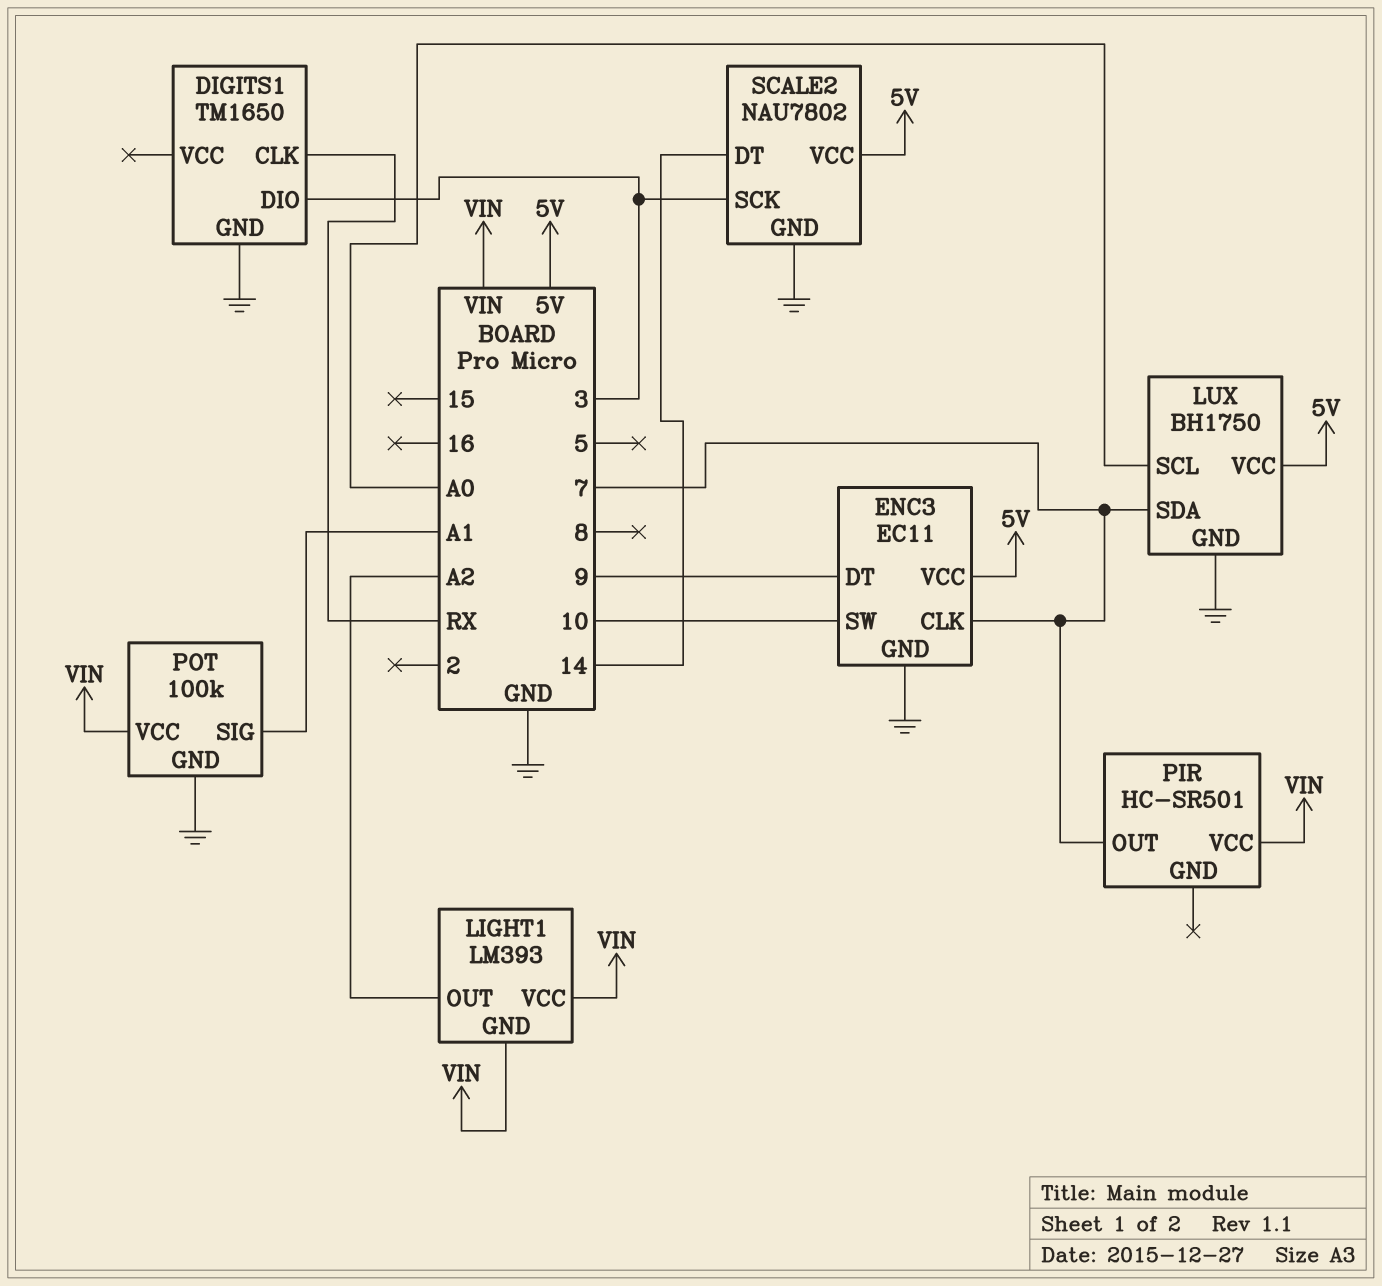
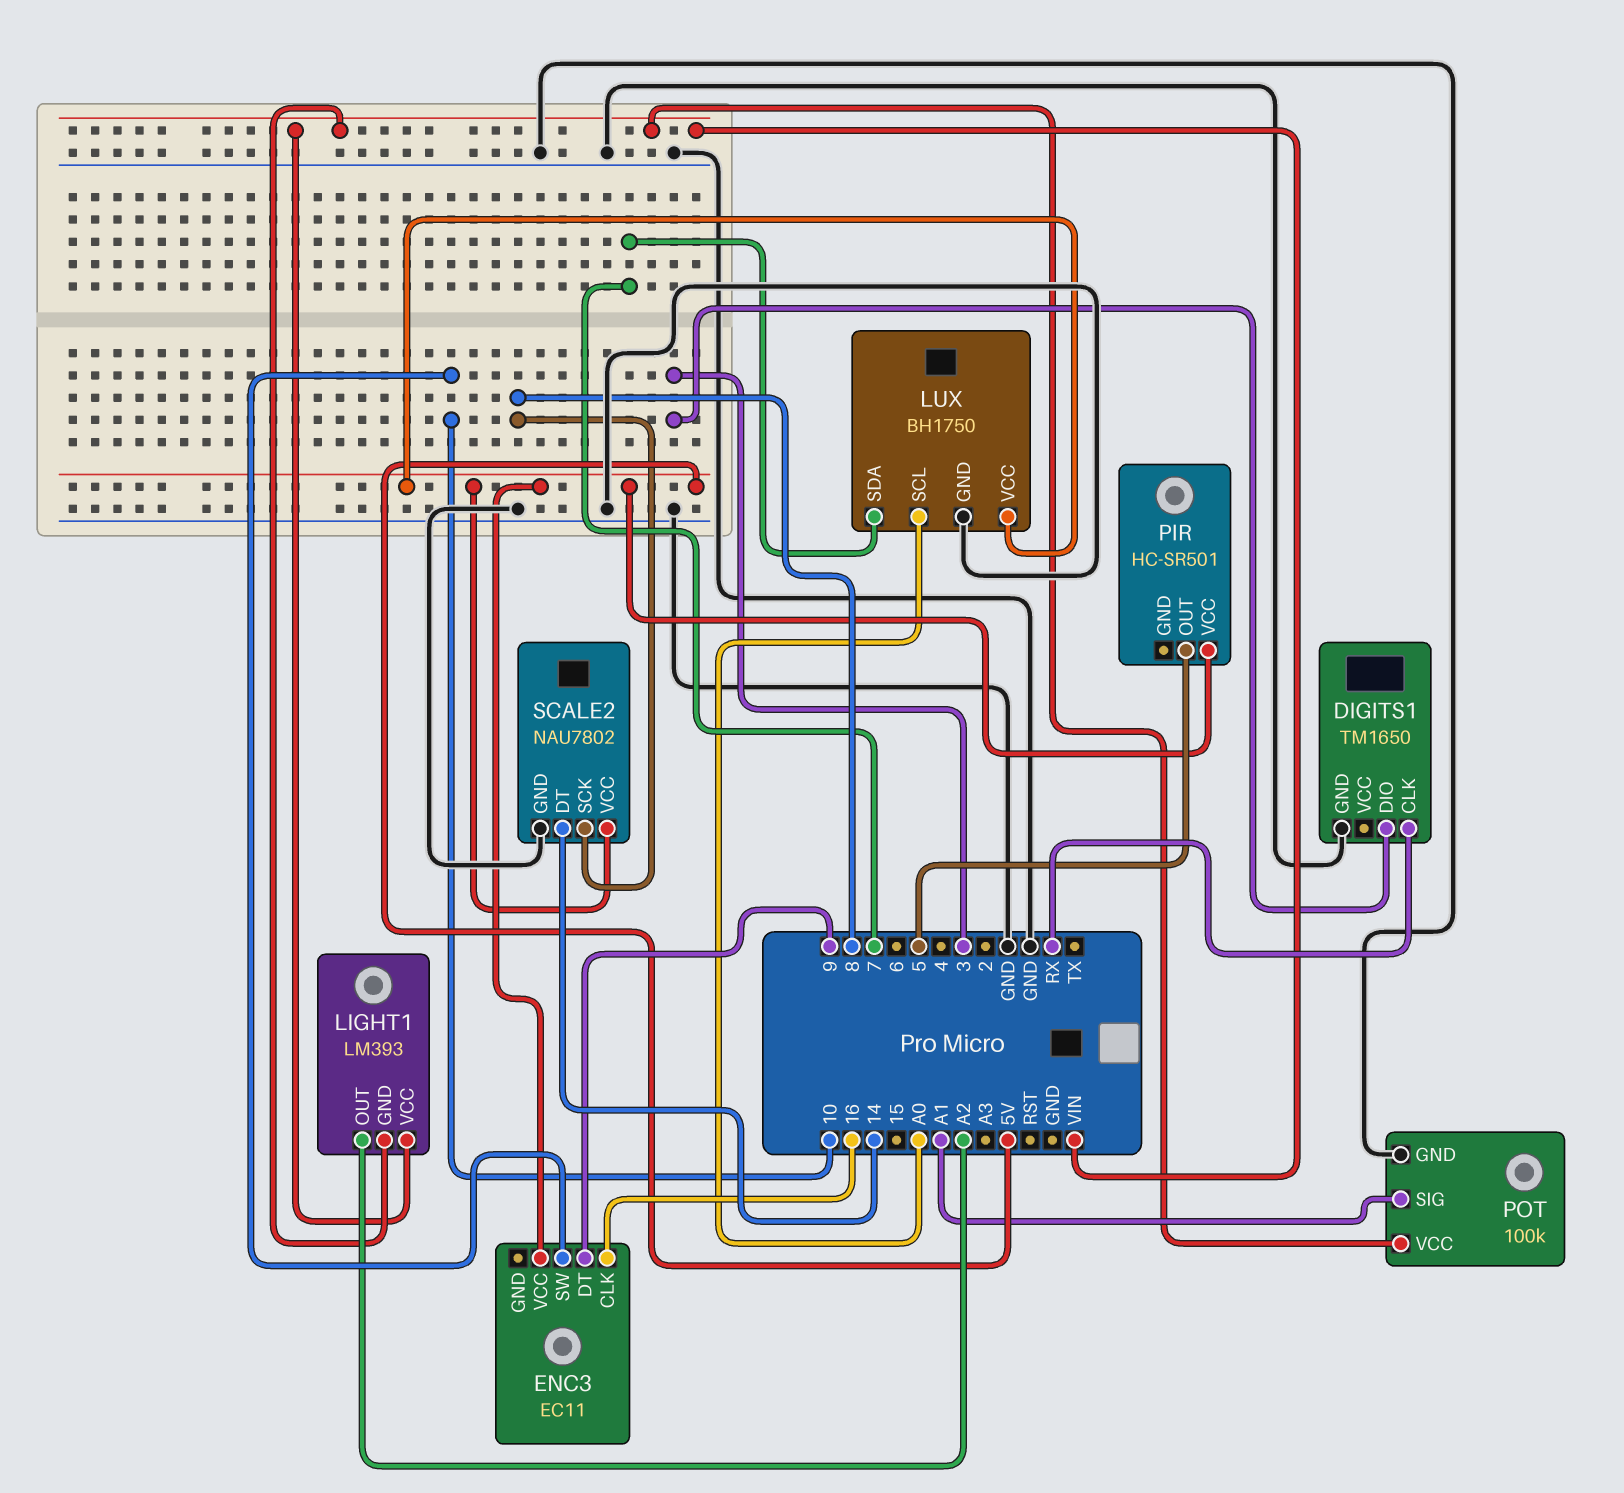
ENC3 pin CLK: 7 -> 16
ENC3 pin GND: GND -> none
PIR pin OUT: 7 -> 5
PIR pin VCC: VIN -> 5V
SCALE2 pin SCK: 3 -> 8

